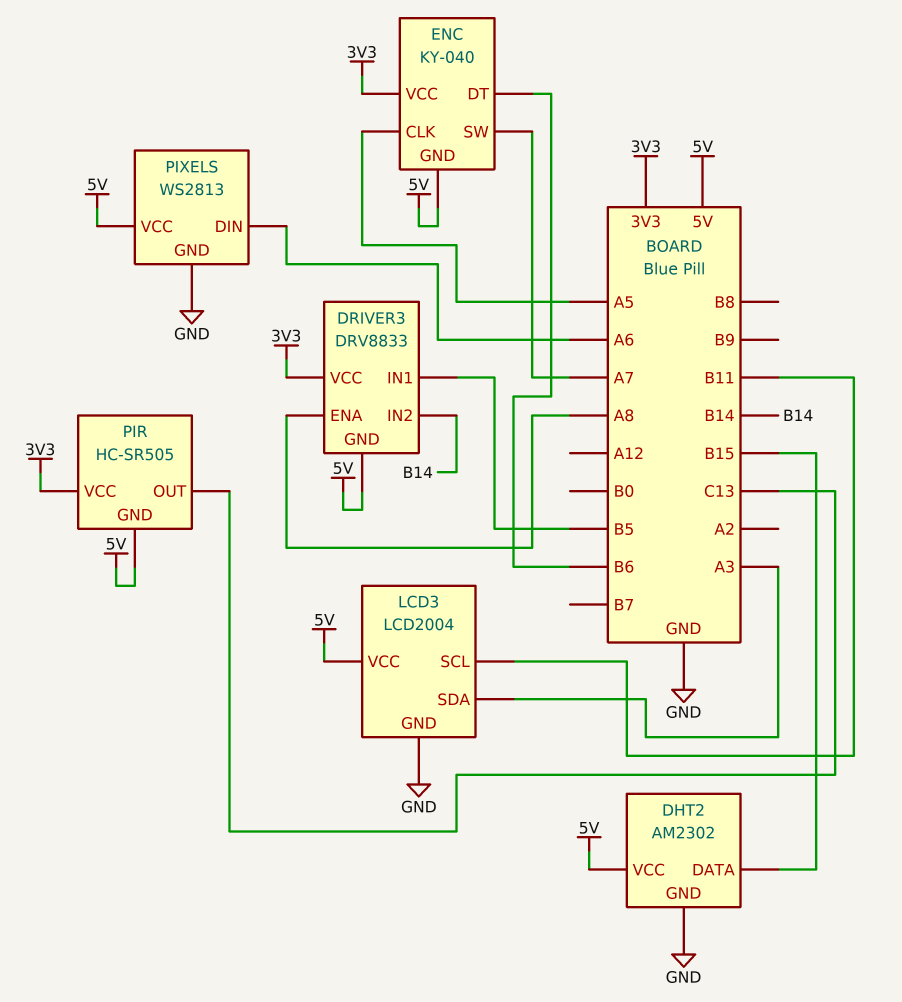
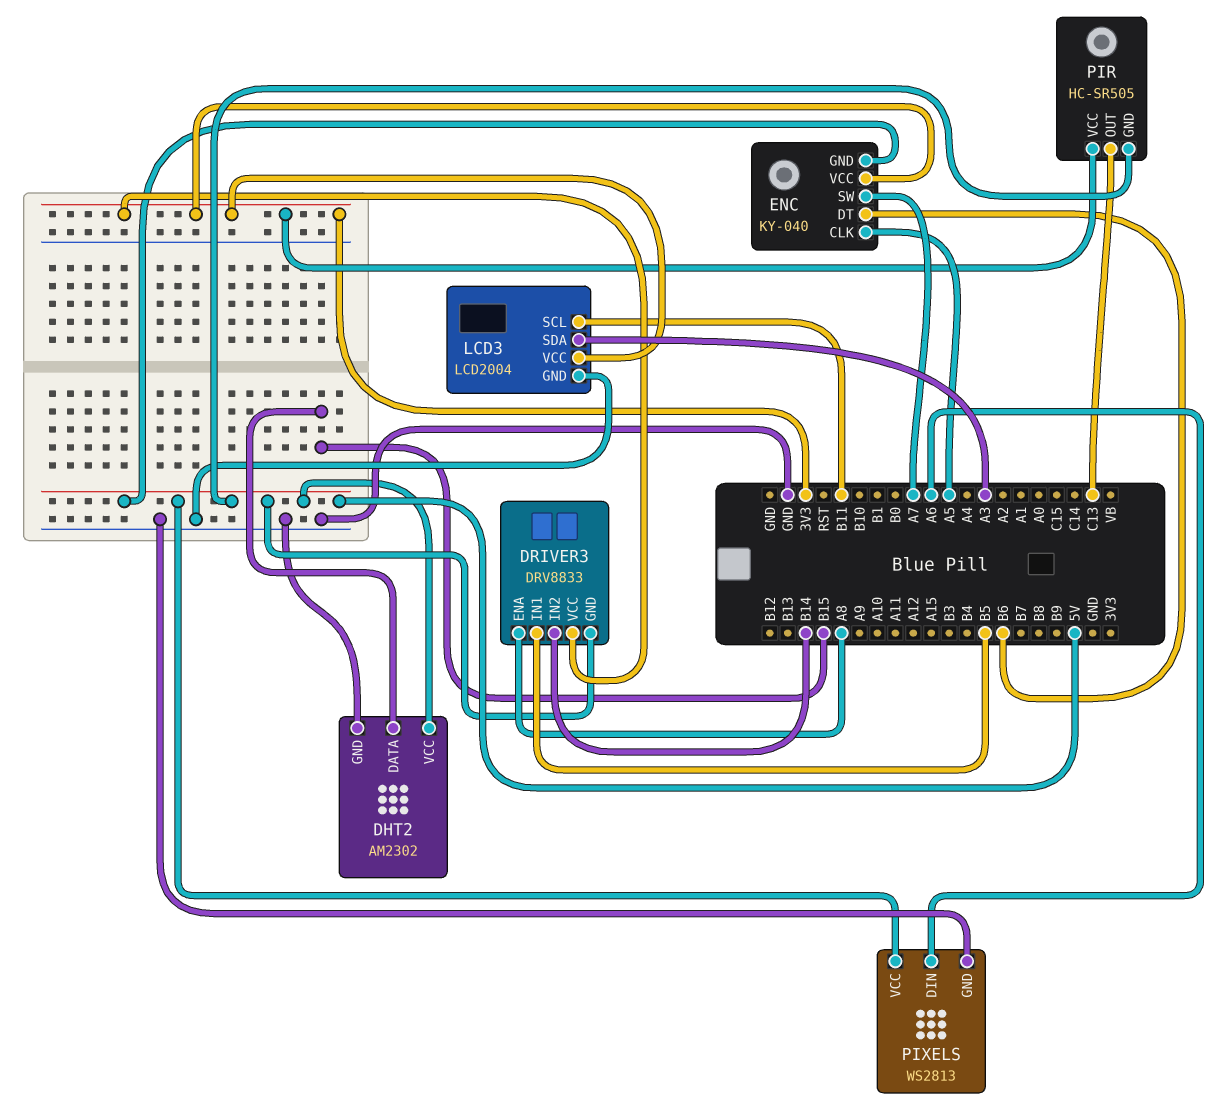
LCD3 pin VCC: 5V -> 3V3

